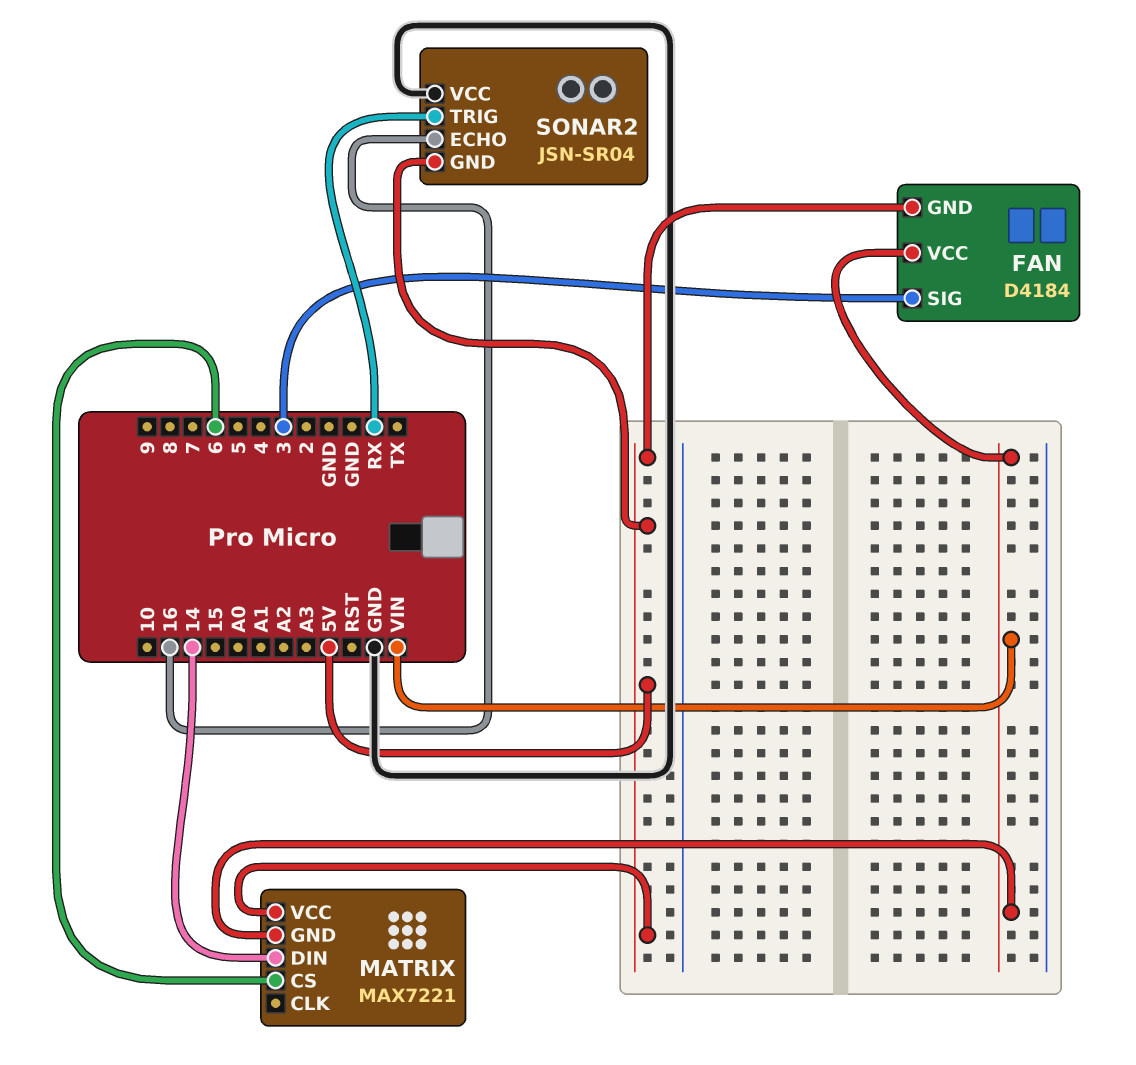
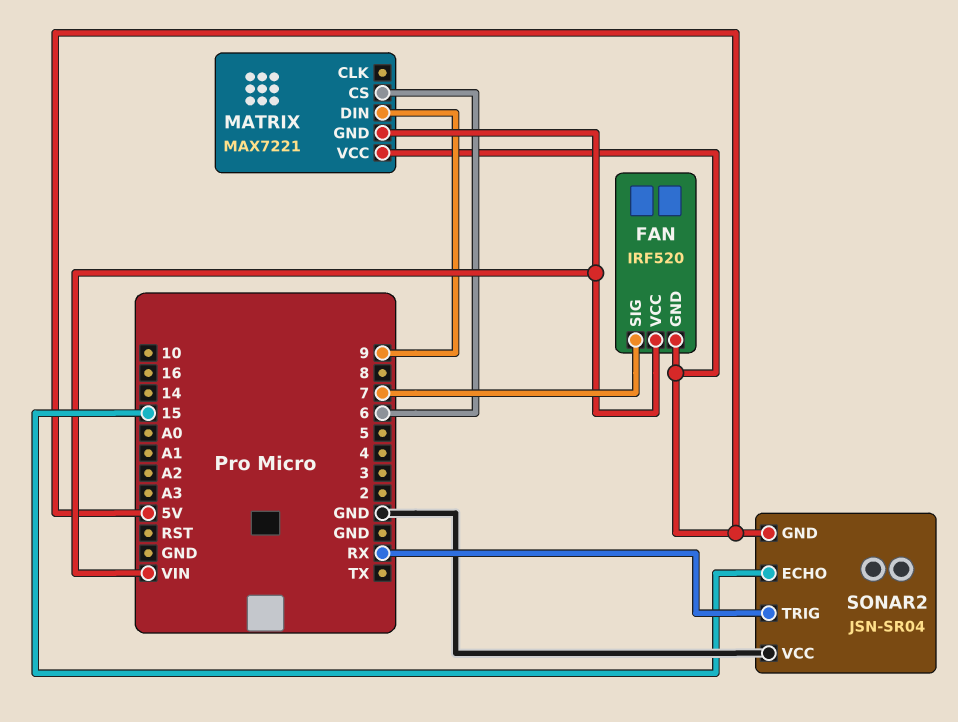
FAN: D4184 -> IRF520
FAN pin SIG: 3 -> 7
MATRIX pin DIN: 14 -> 9
SONAR2 pin ECHO: 16 -> 15

